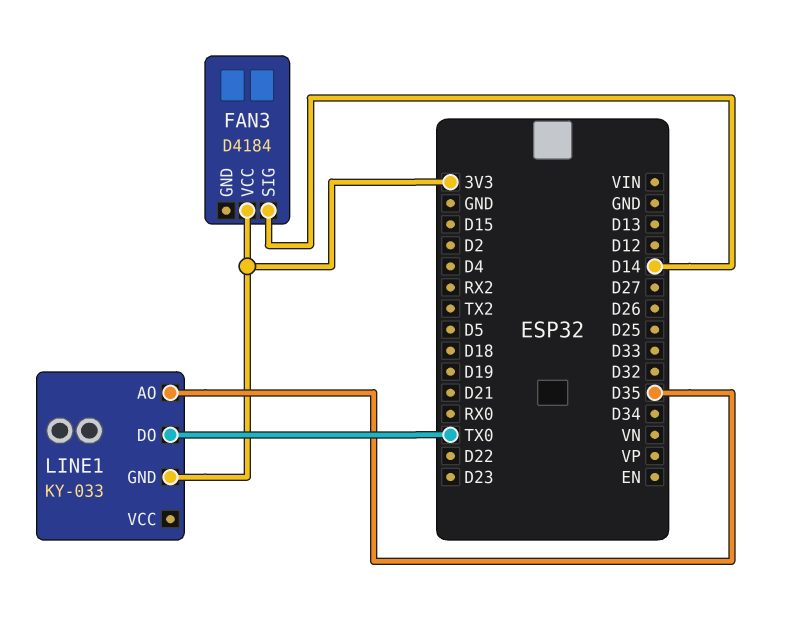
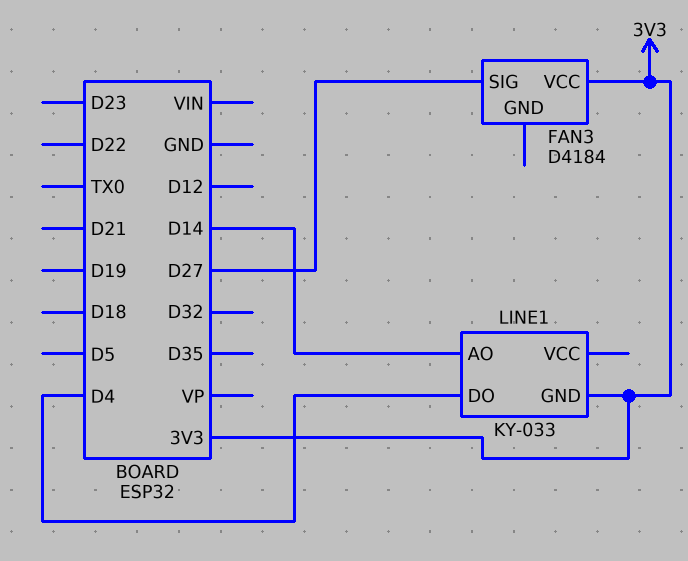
FAN3 pin SIG: D14 -> D27
LINE1 pin AO: D35 -> D14
LINE1 pin DO: TX0 -> D4

